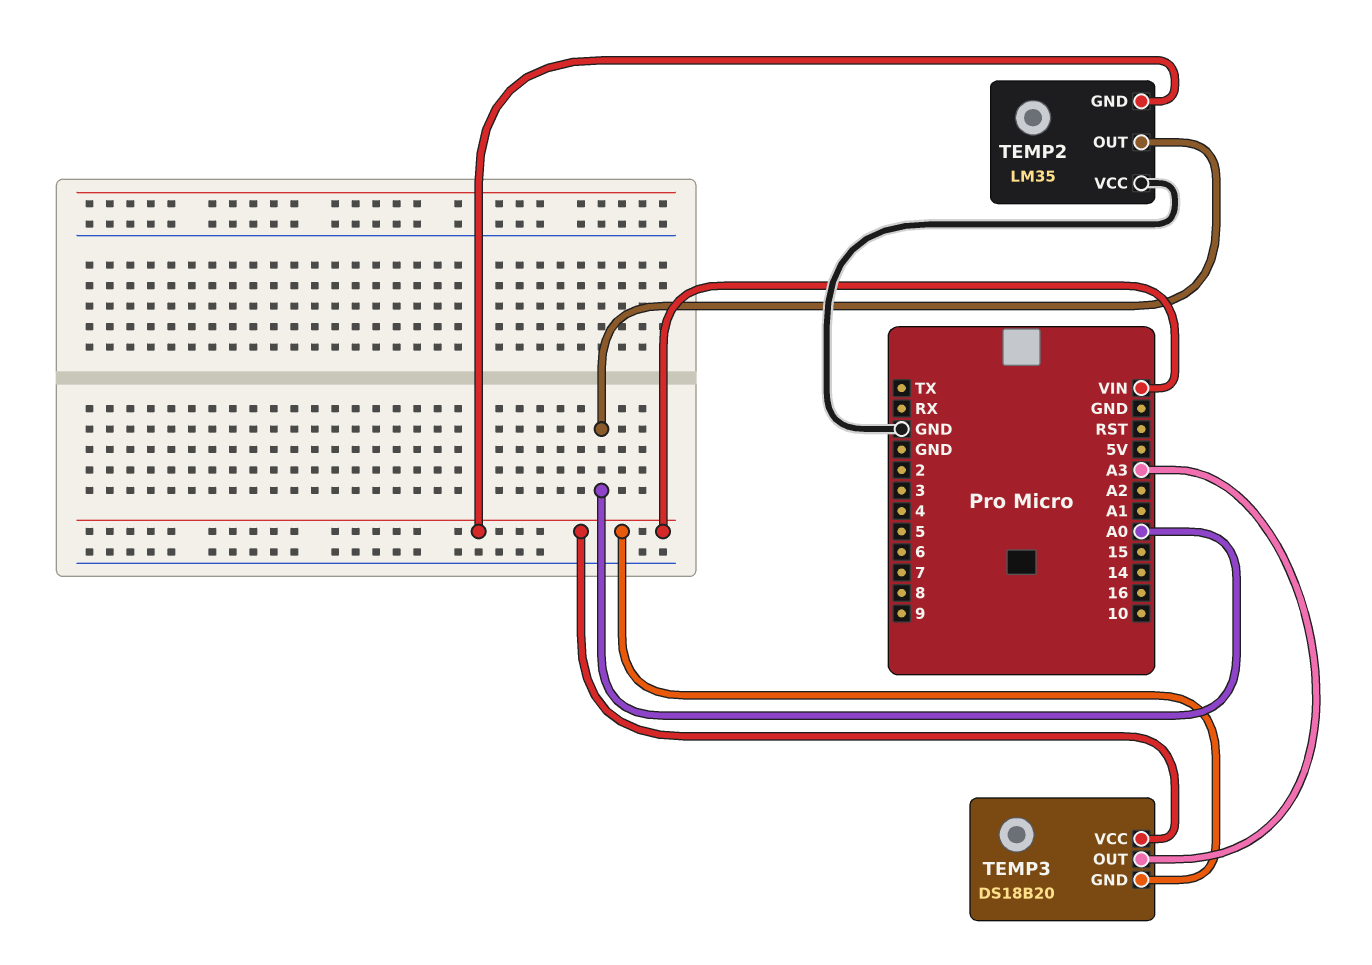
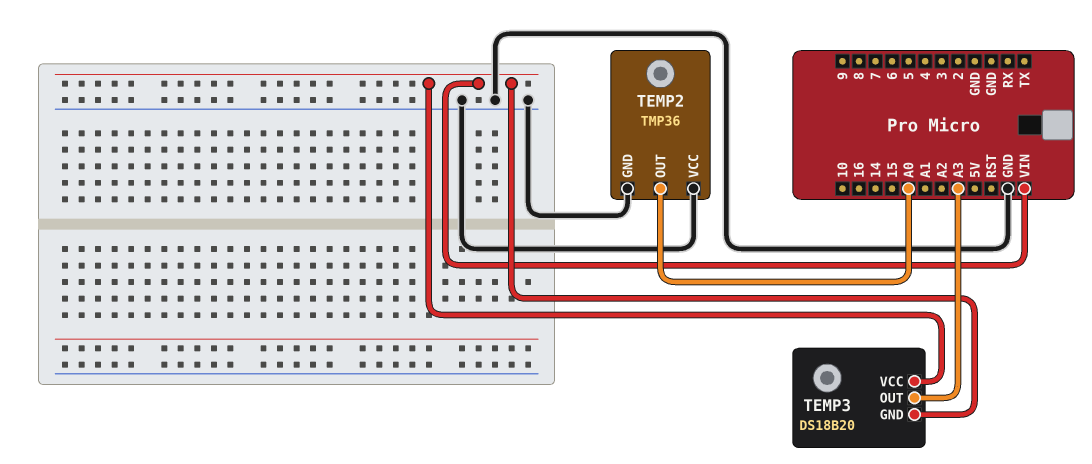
TEMP2: LM35 -> TMP36
TEMP2 pin GND: VIN -> GND

